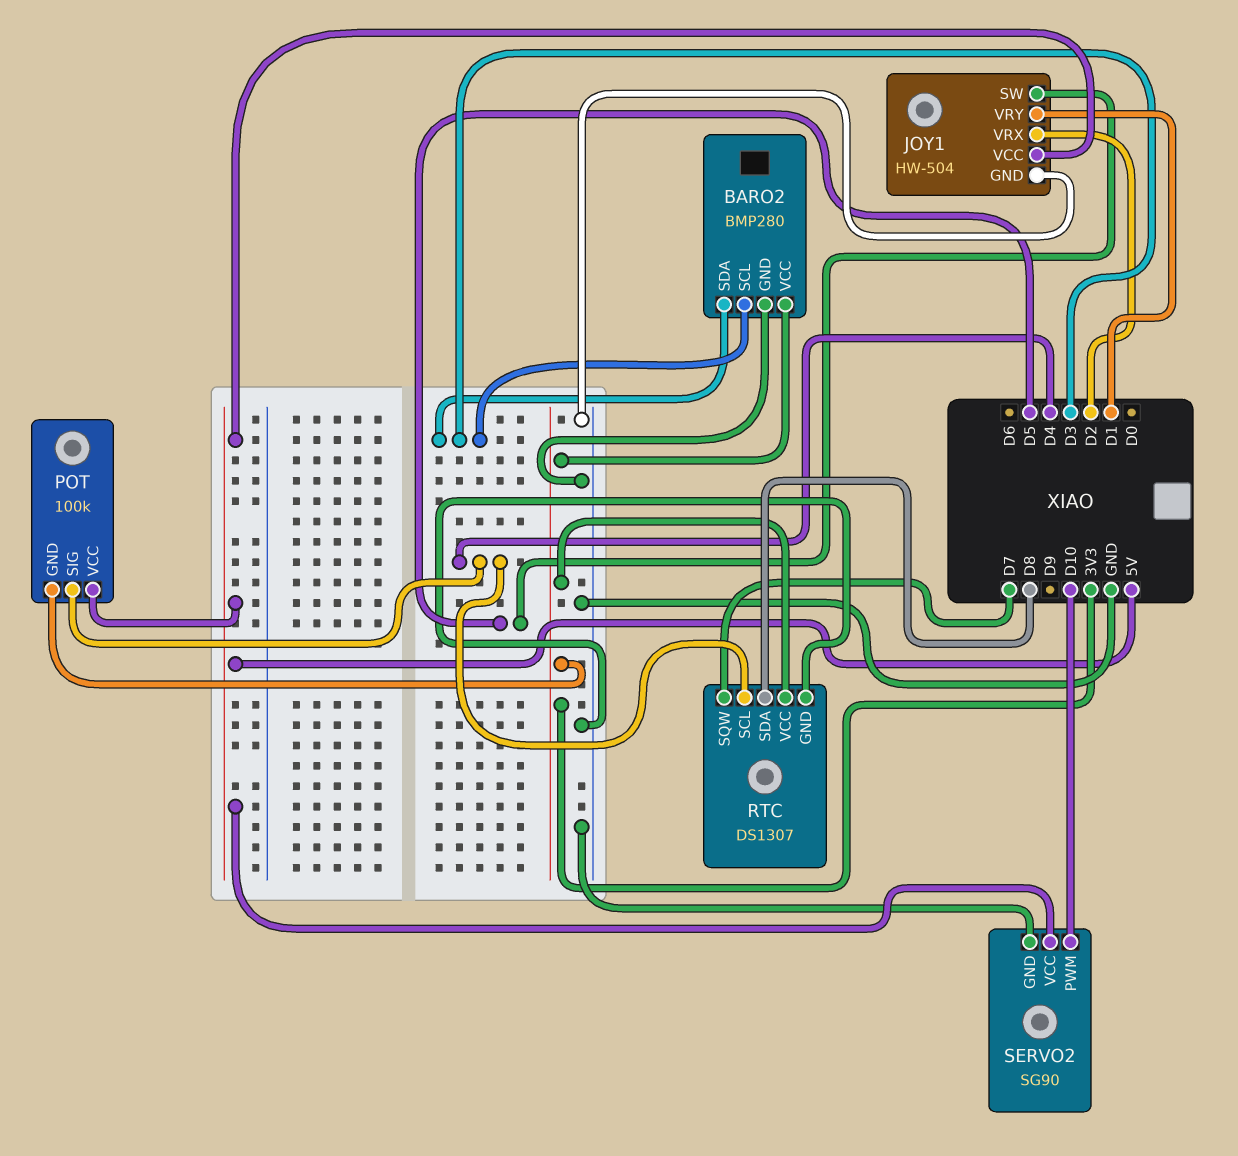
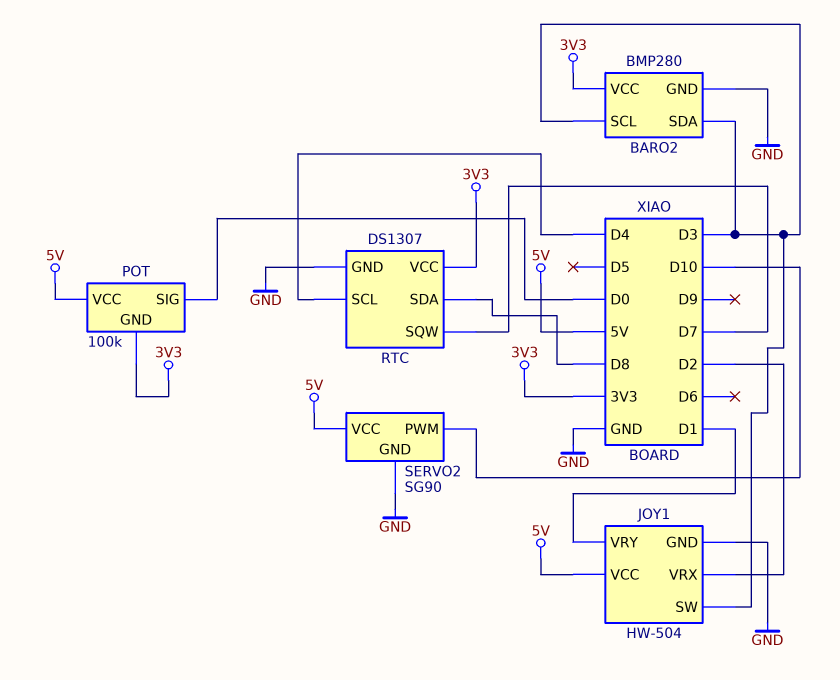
JOY1 pin SW: D5 -> D3
POT pin SIG: D4 -> D0

